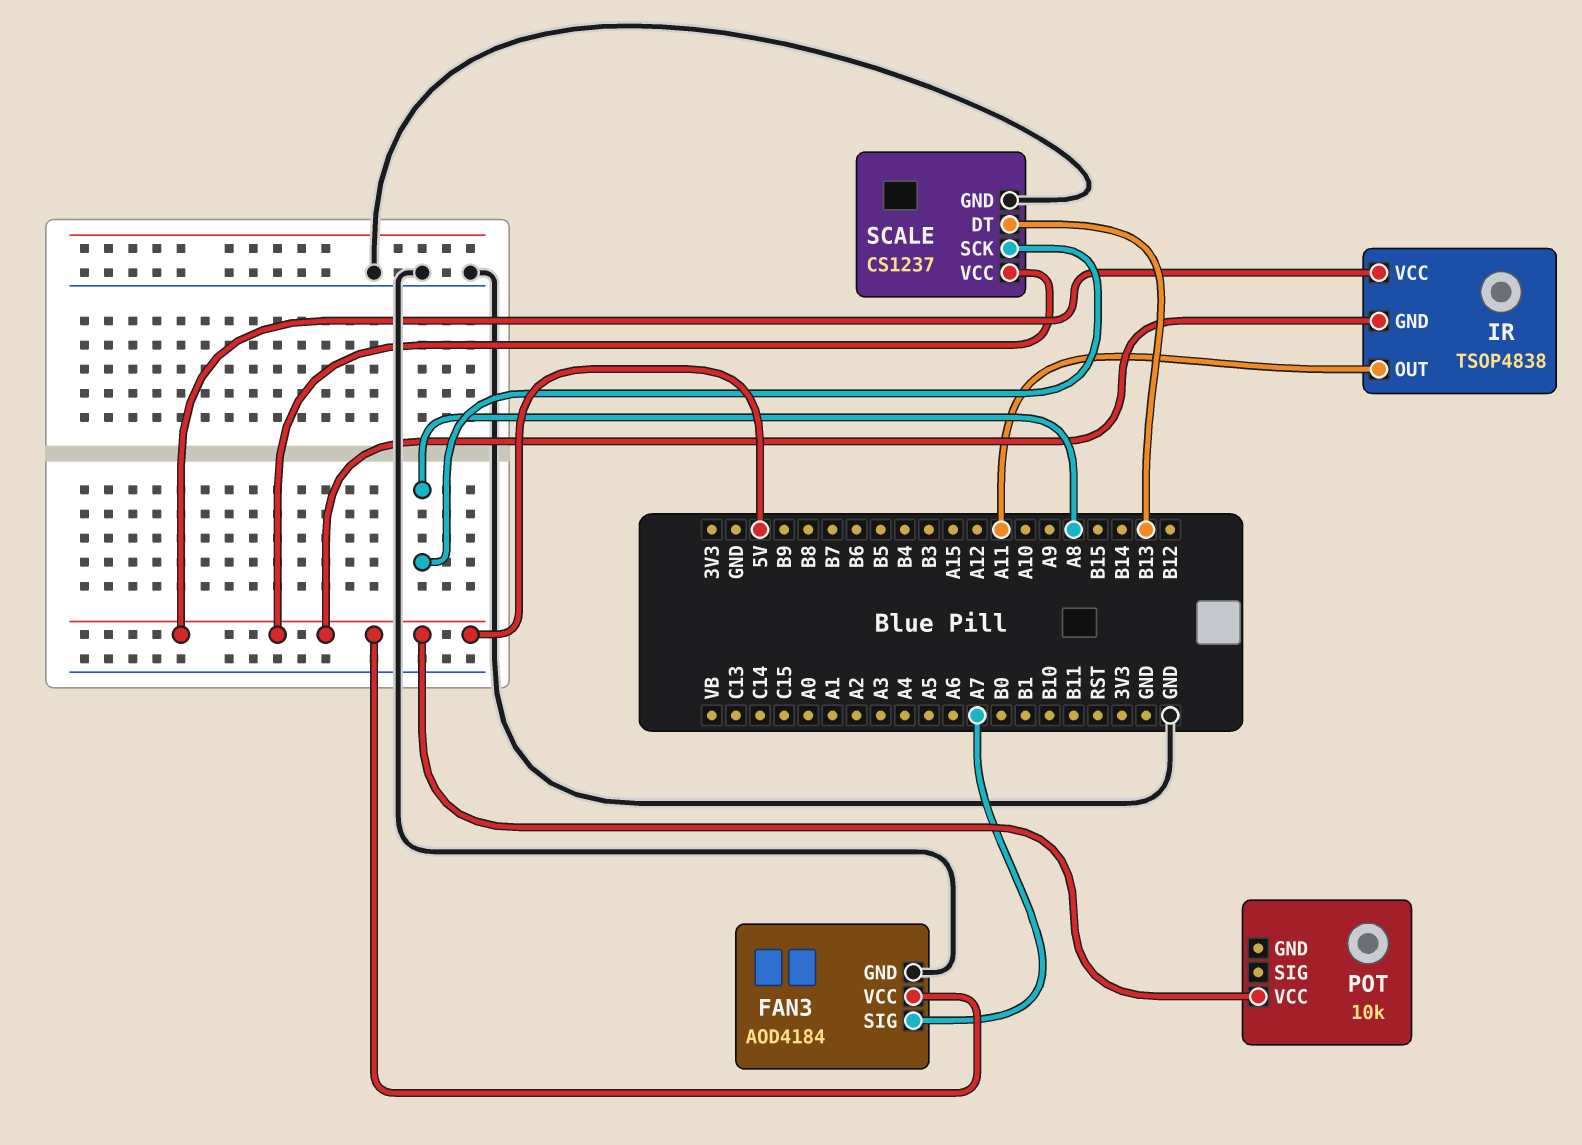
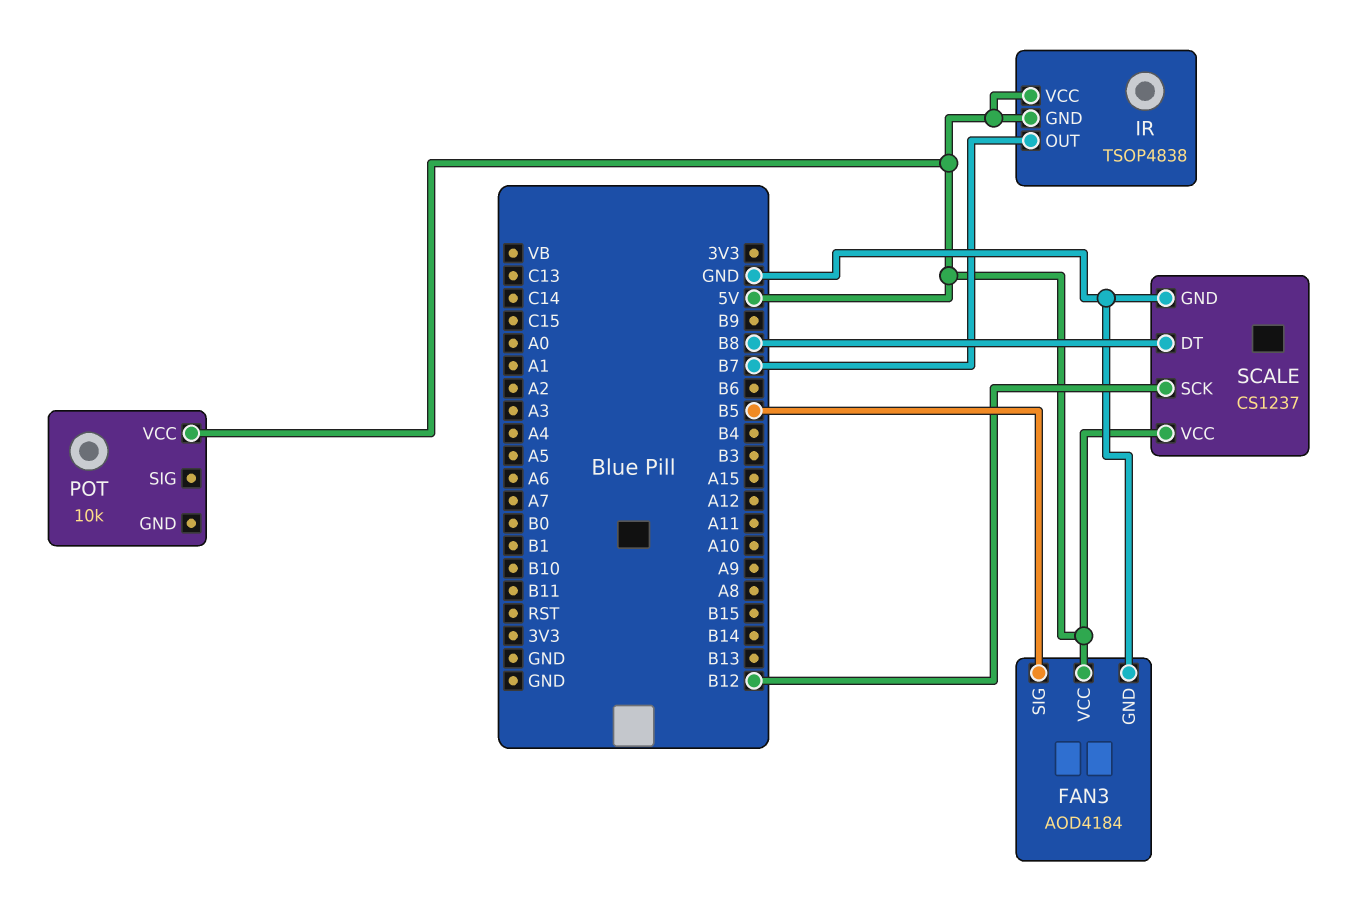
FAN3 pin SIG: A7 -> B5
IR pin OUT: A11 -> B7
SCALE pin DT: B13 -> B8
SCALE pin SCK: A8 -> B12

